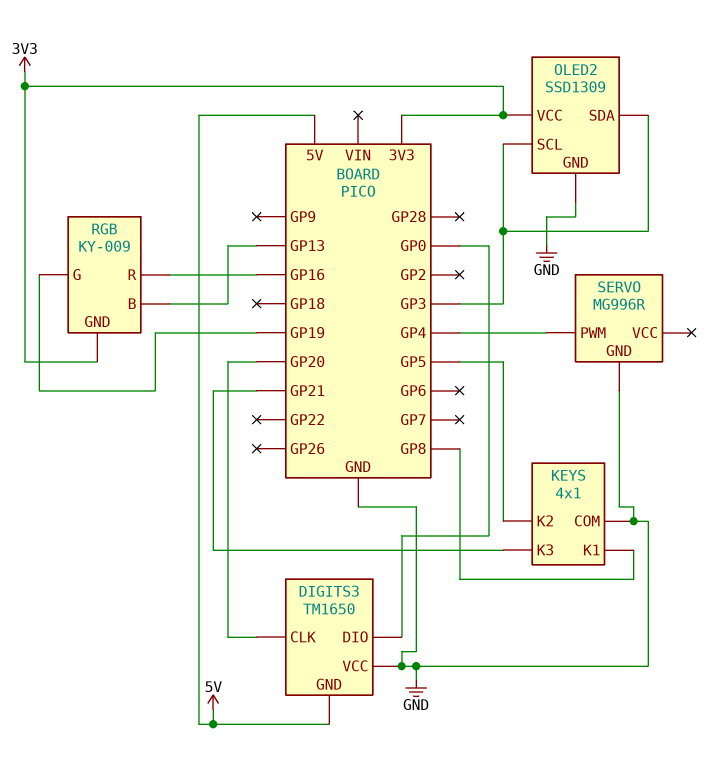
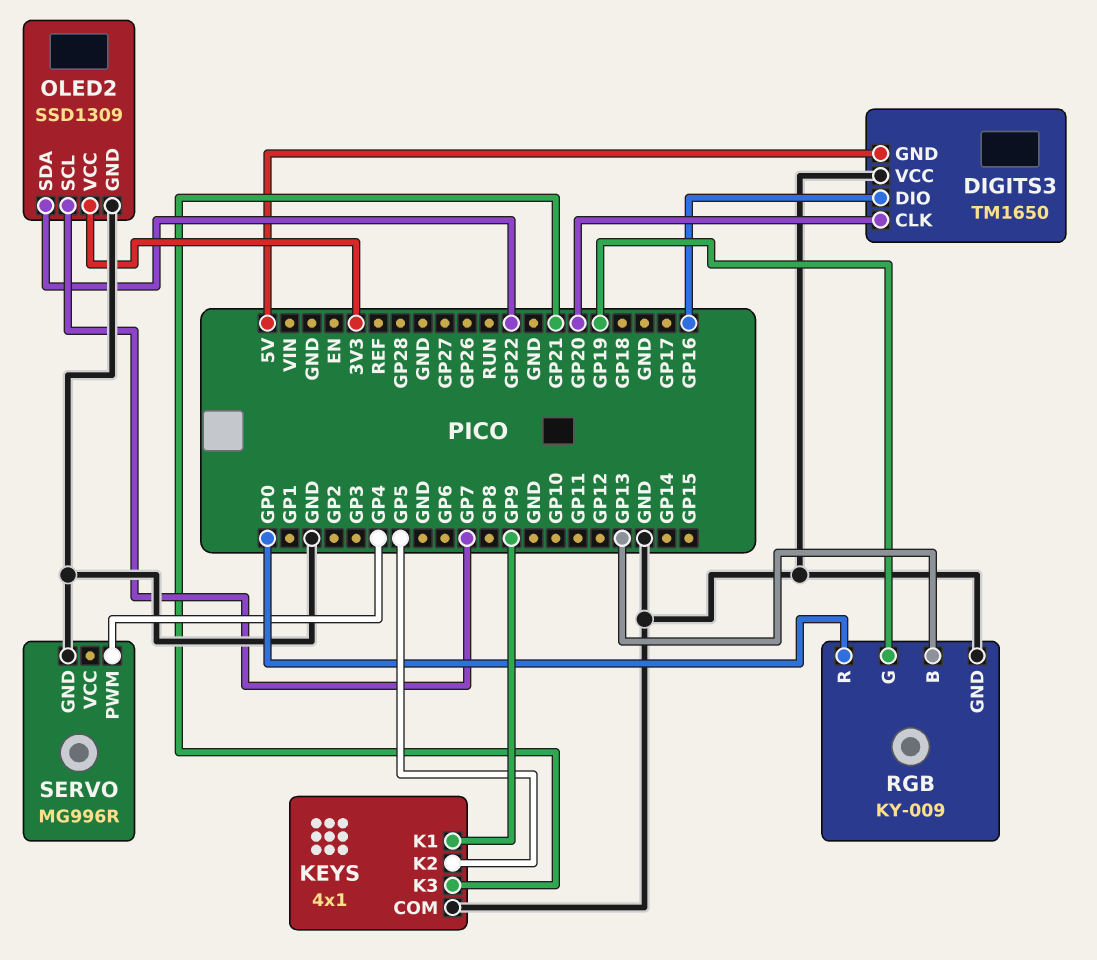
DIGITS3 pin DIO: GP0 -> GP16
KEYS pin K1: GP8 -> GP9
OLED2 pin SCL: GP3 -> GP7
OLED2 pin SDA: GP3 -> GP22
RGB pin GND: 3V3 -> GND
RGB pin R: GP16 -> GP0

